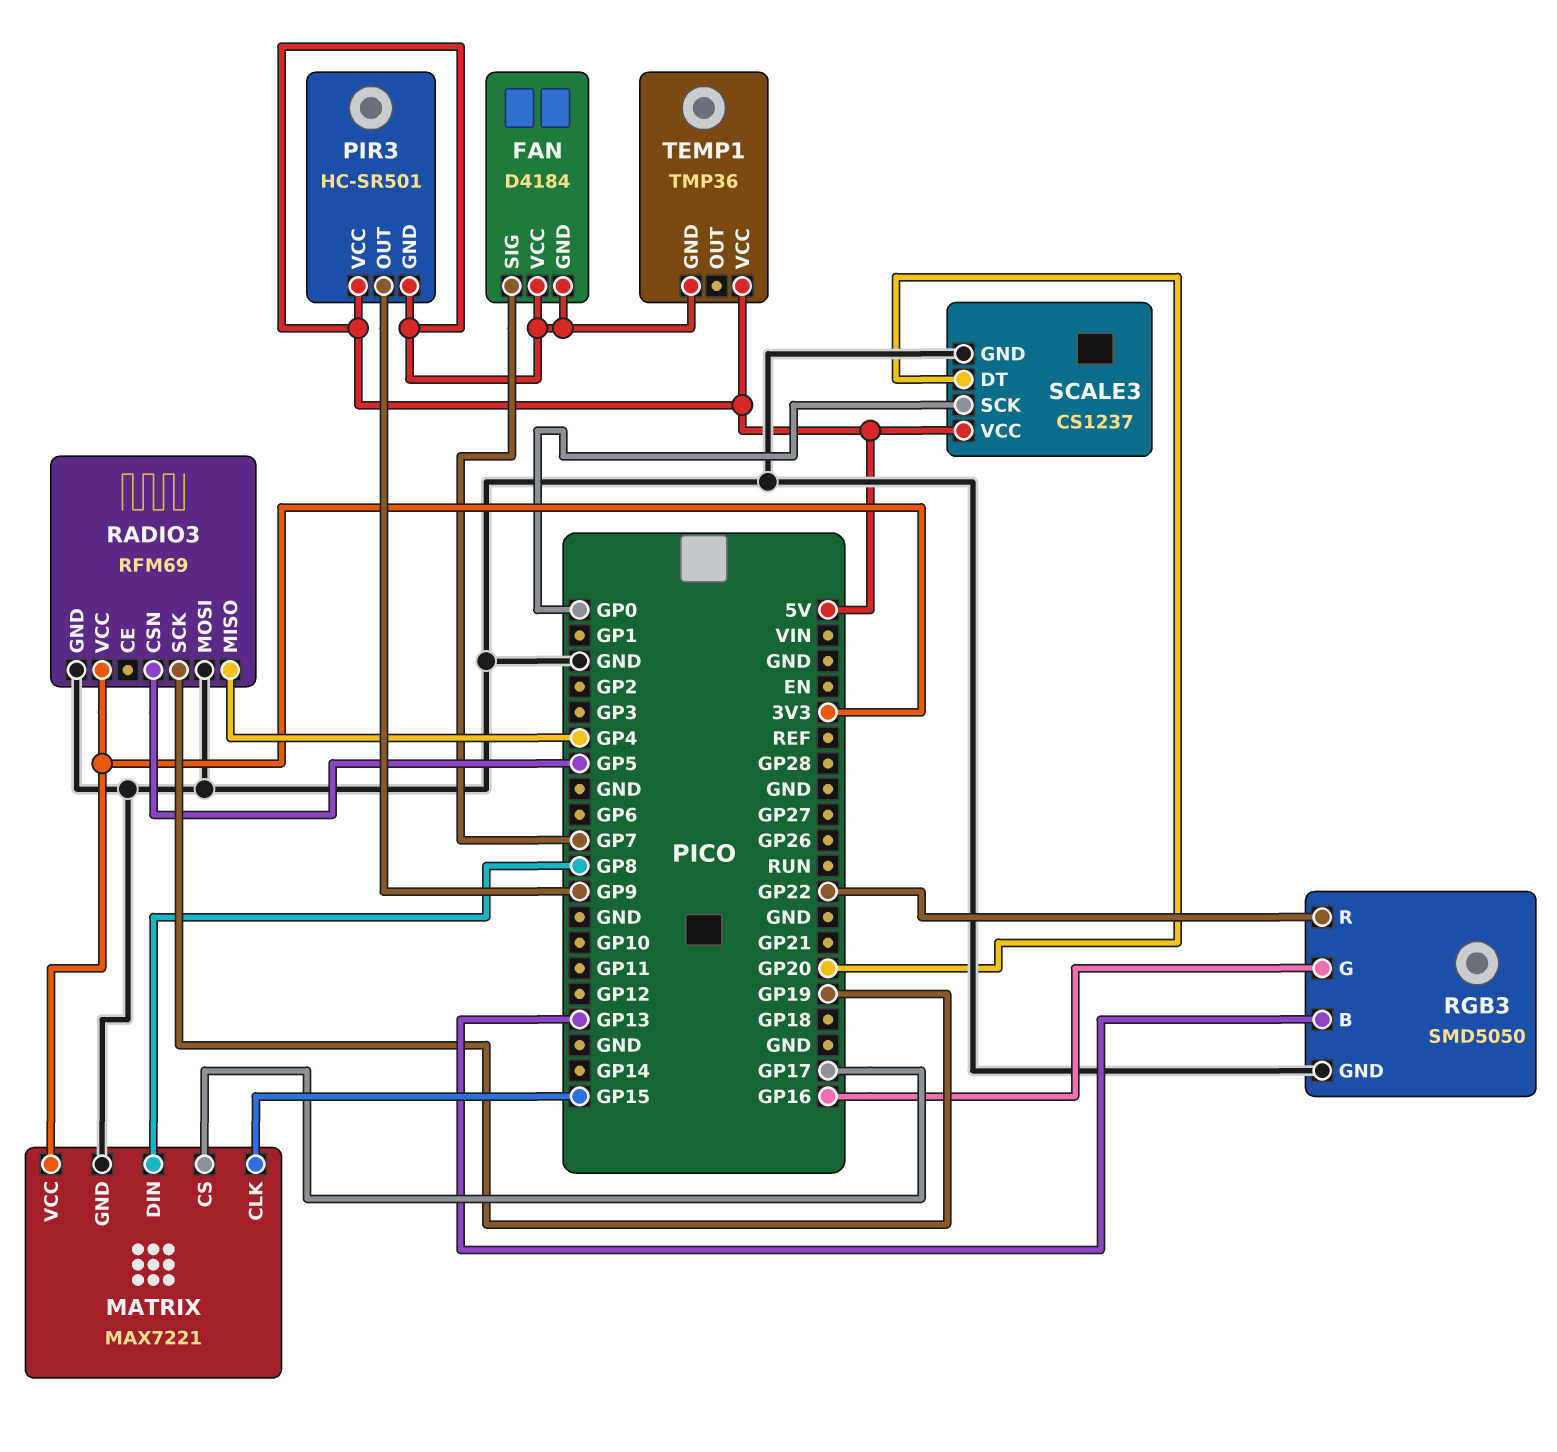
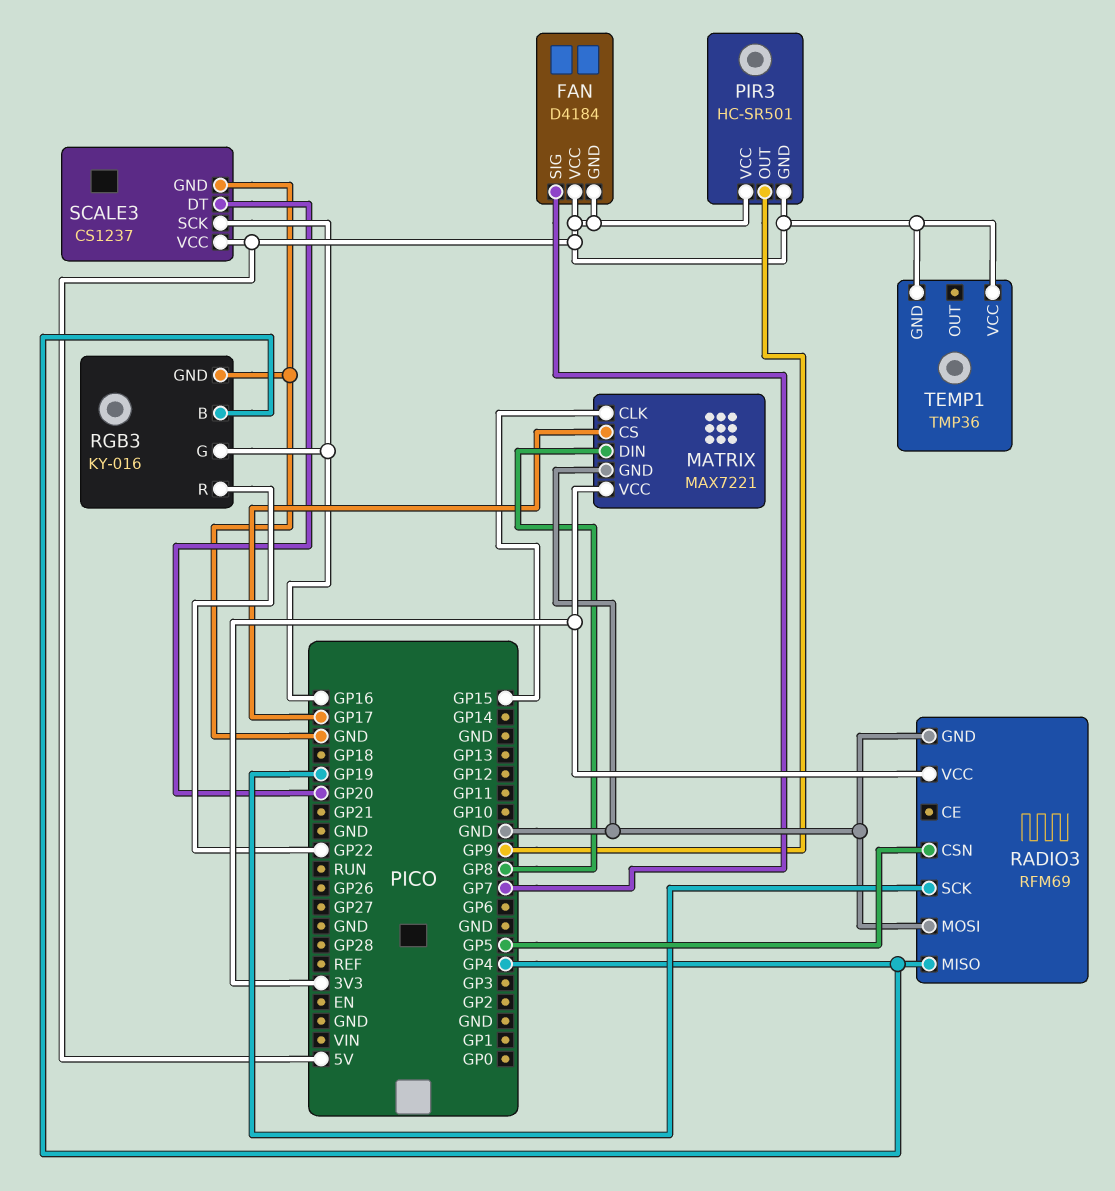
RGB3: SMD5050 -> KY-016
RGB3 pin B: GP13 -> GP4
SCALE3 pin SCK: GP0 -> GP16

